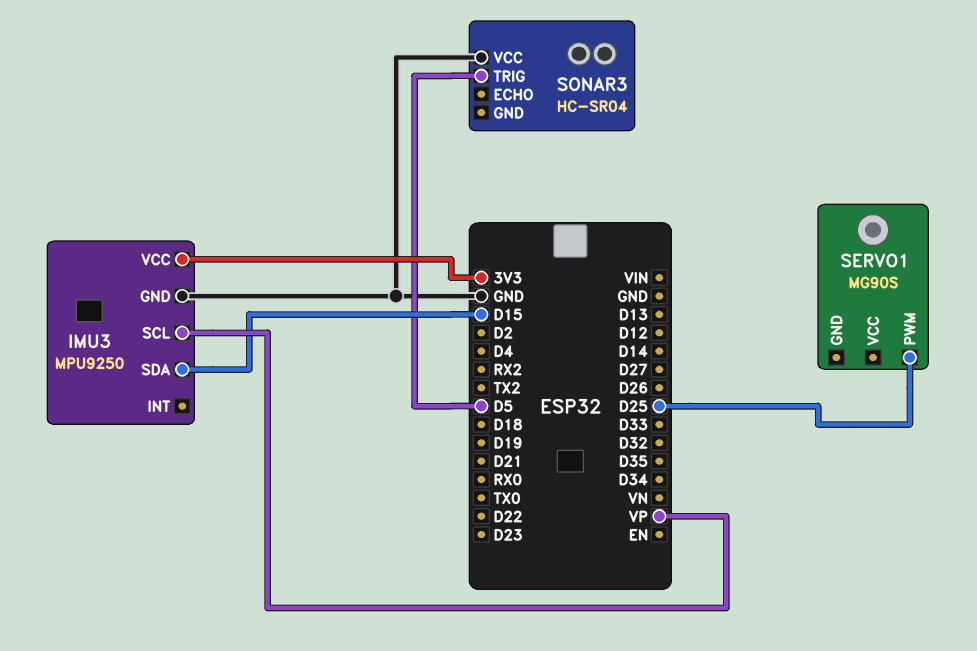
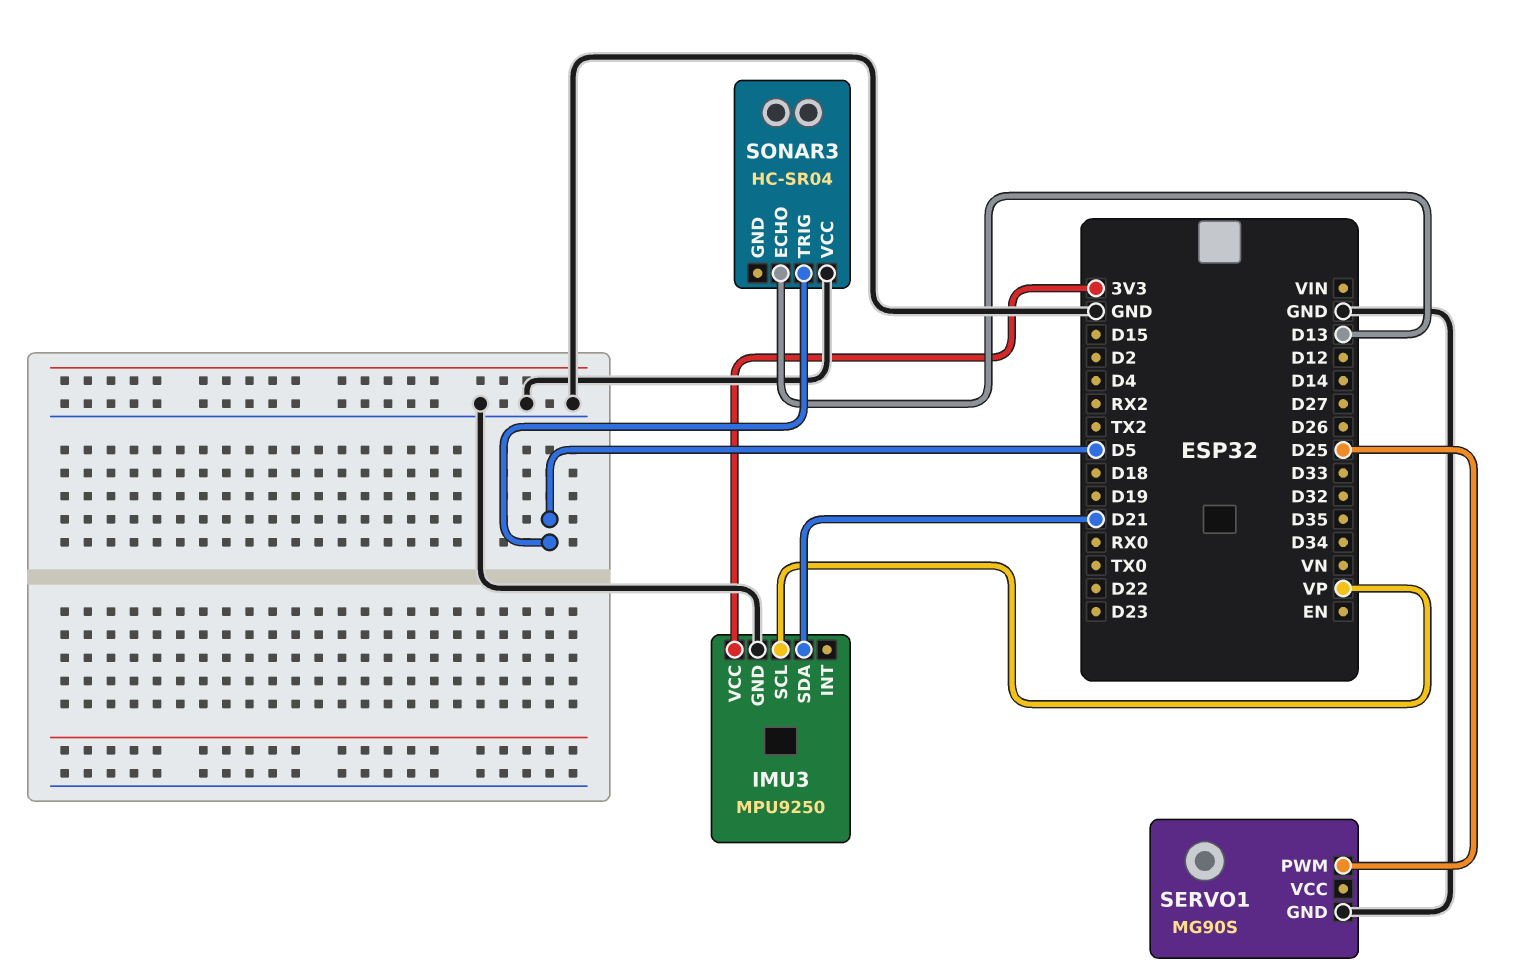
IMU3 pin SDA: D15 -> D21
SERVO1 pin GND: none -> GND
SONAR3 pin ECHO: none -> D13

